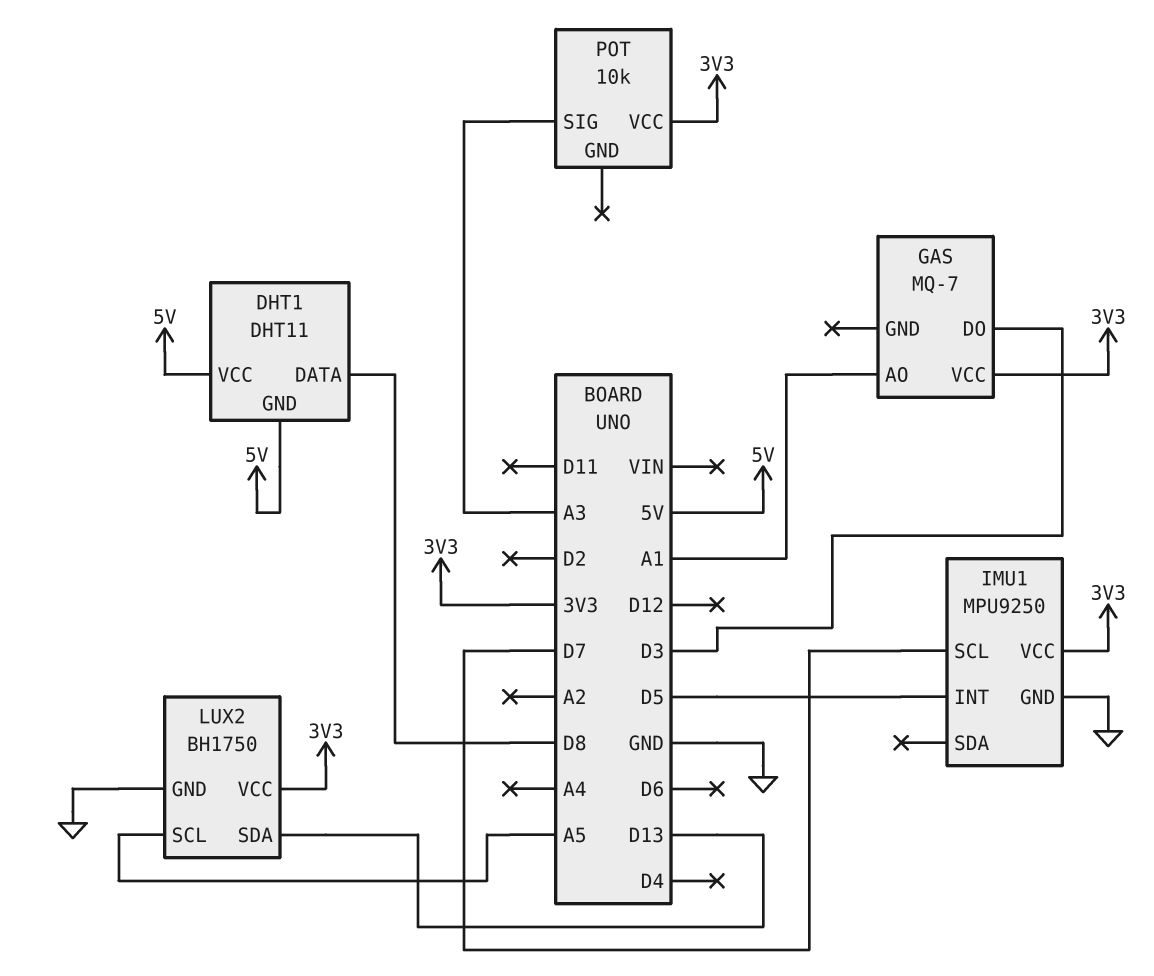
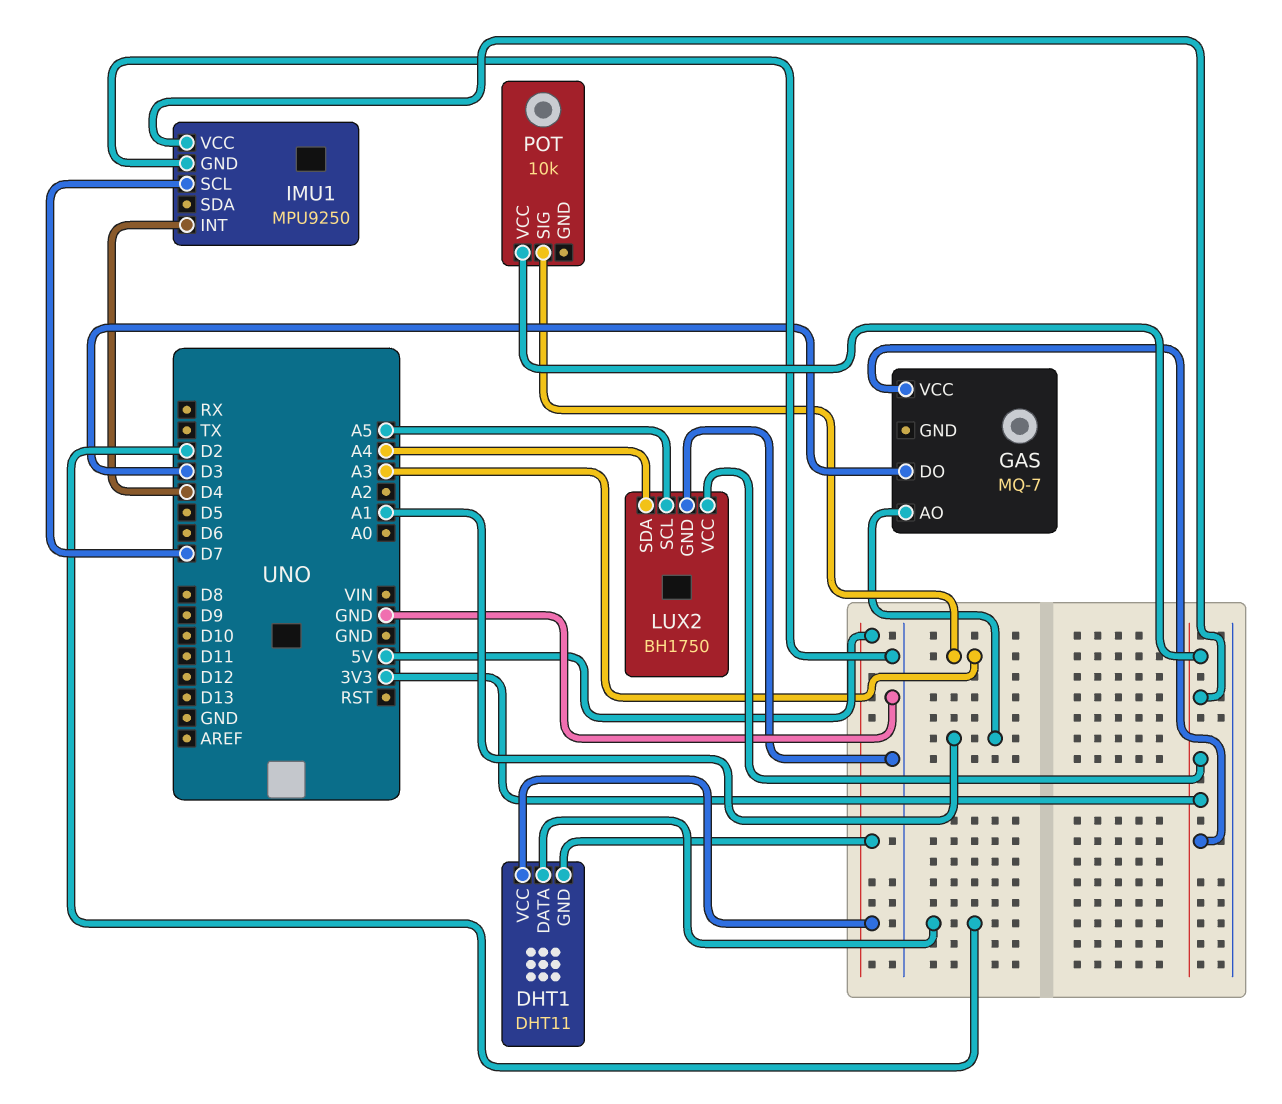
DHT1 pin DATA: D8 -> D2
IMU1 pin INT: D5 -> D4
LUX2 pin SDA: D13 -> A4

